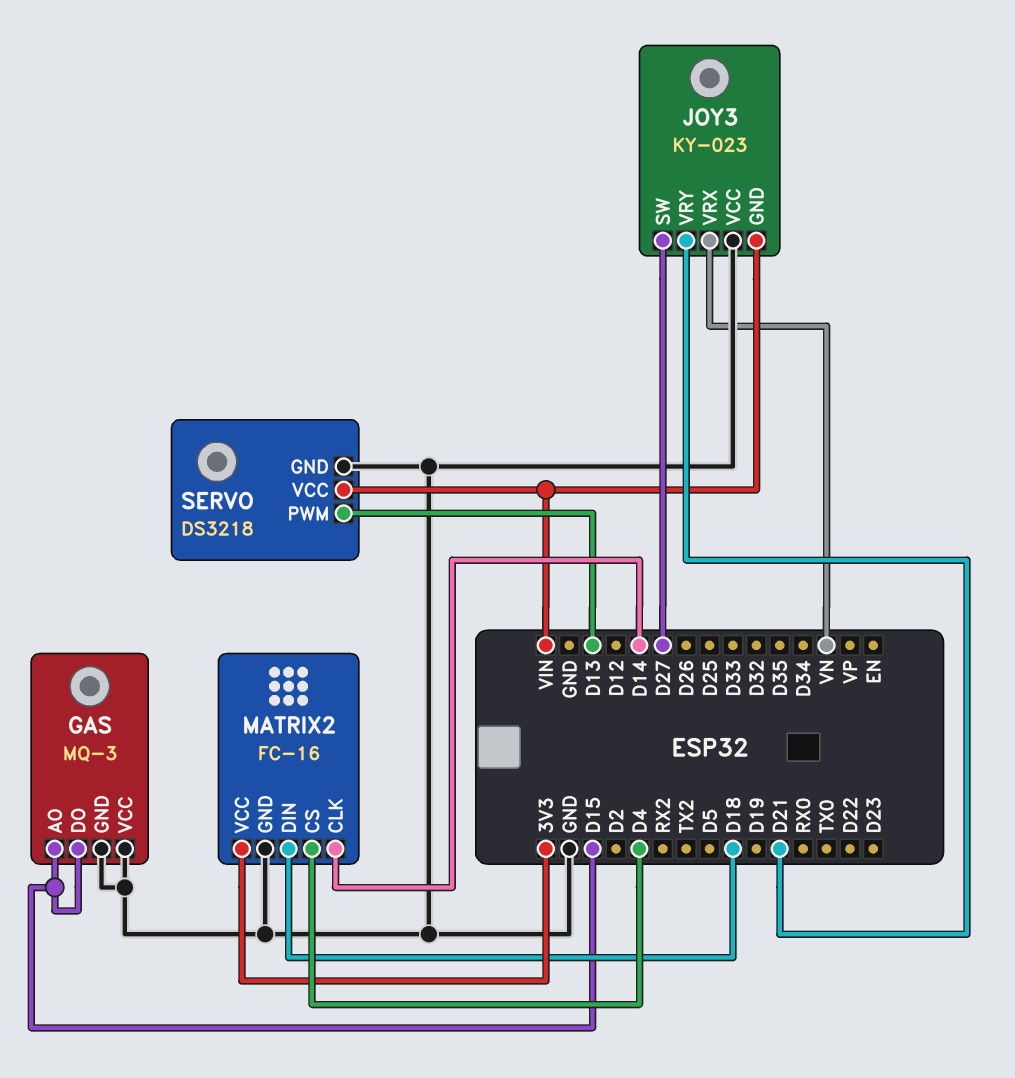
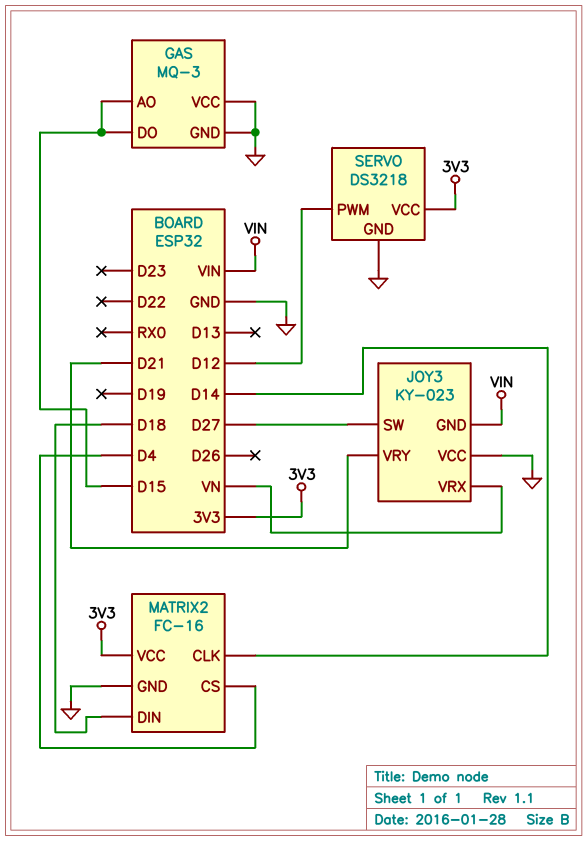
SERVO pin PWM: D13 -> D12
SERVO pin VCC: VIN -> 3V3

